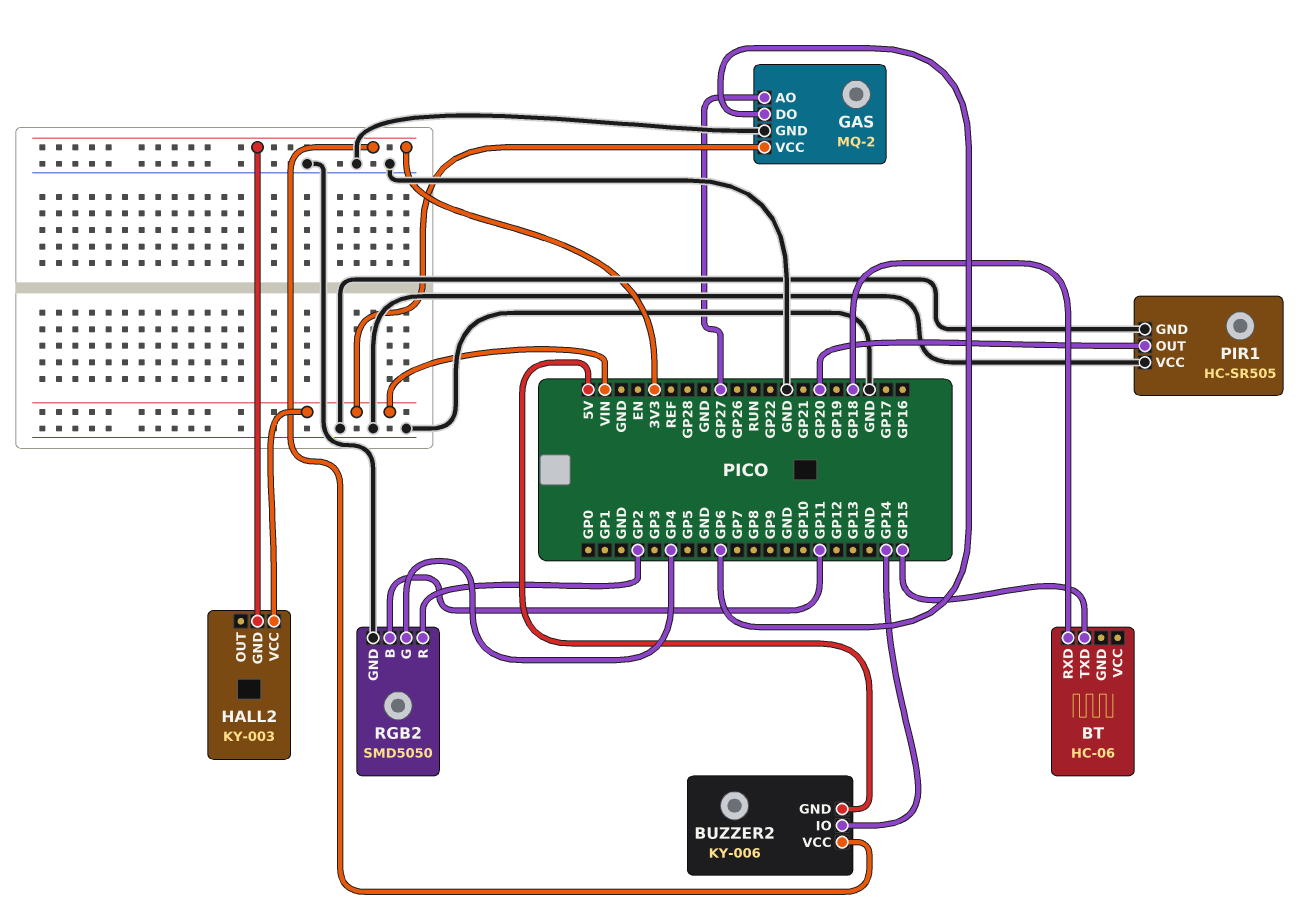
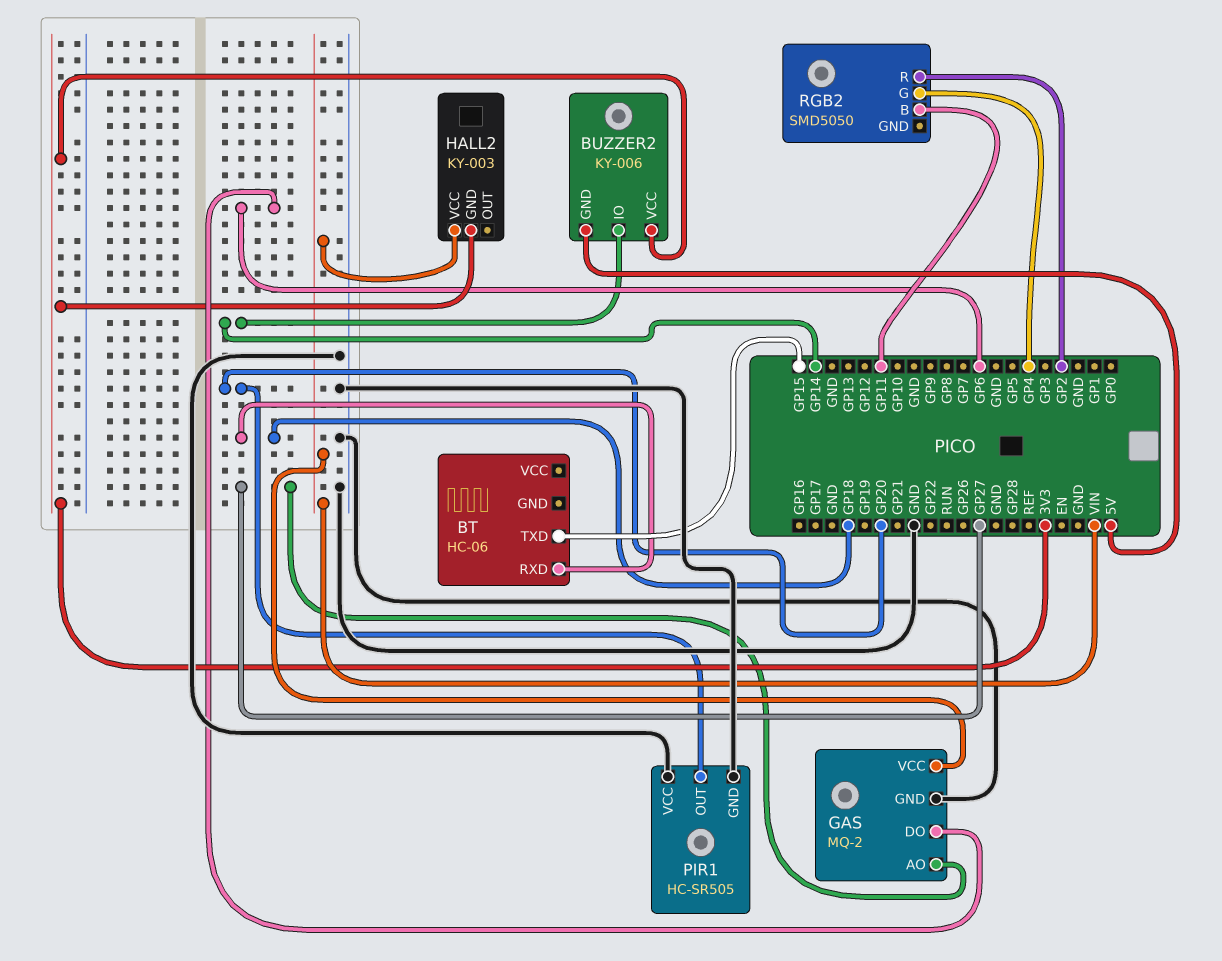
RGB2 pin GND: GND -> none

